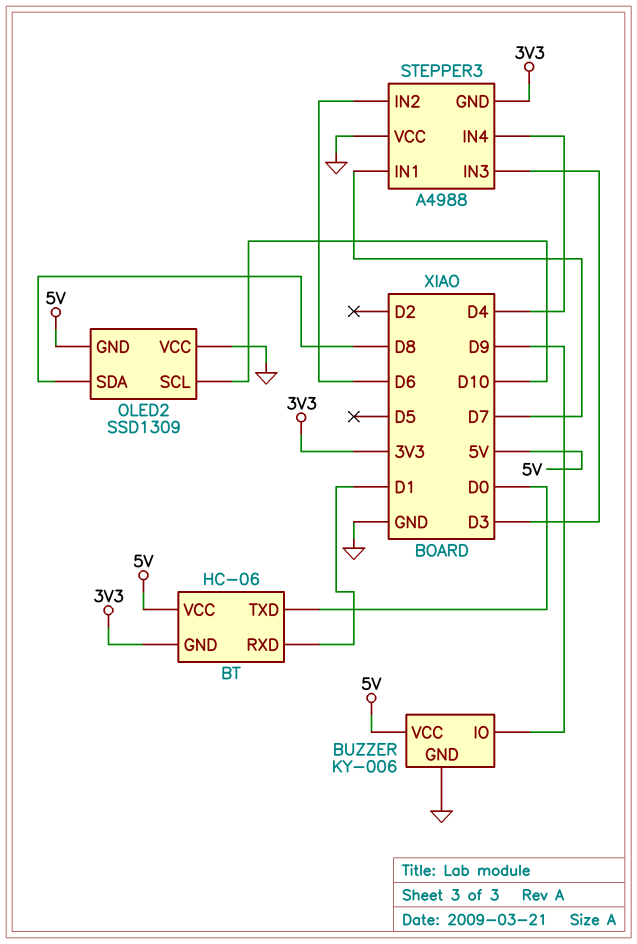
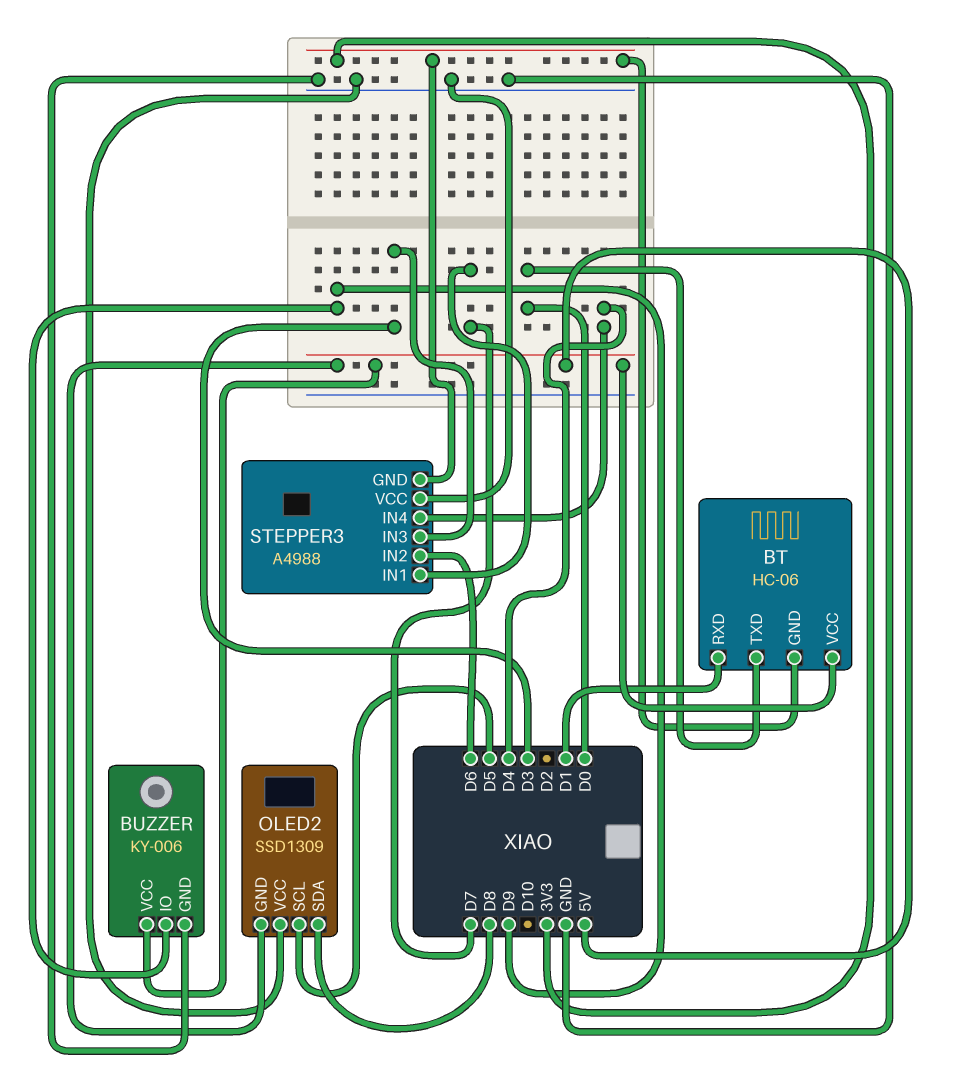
OLED2 pin SCL: D10 -> D5

